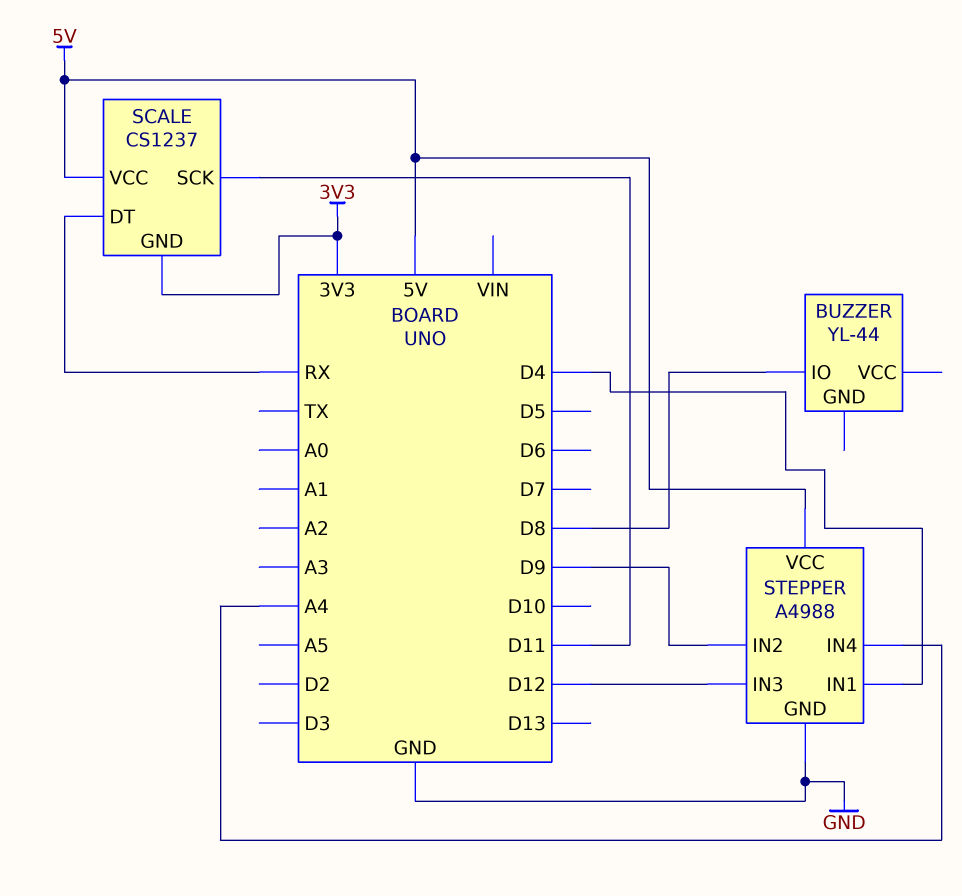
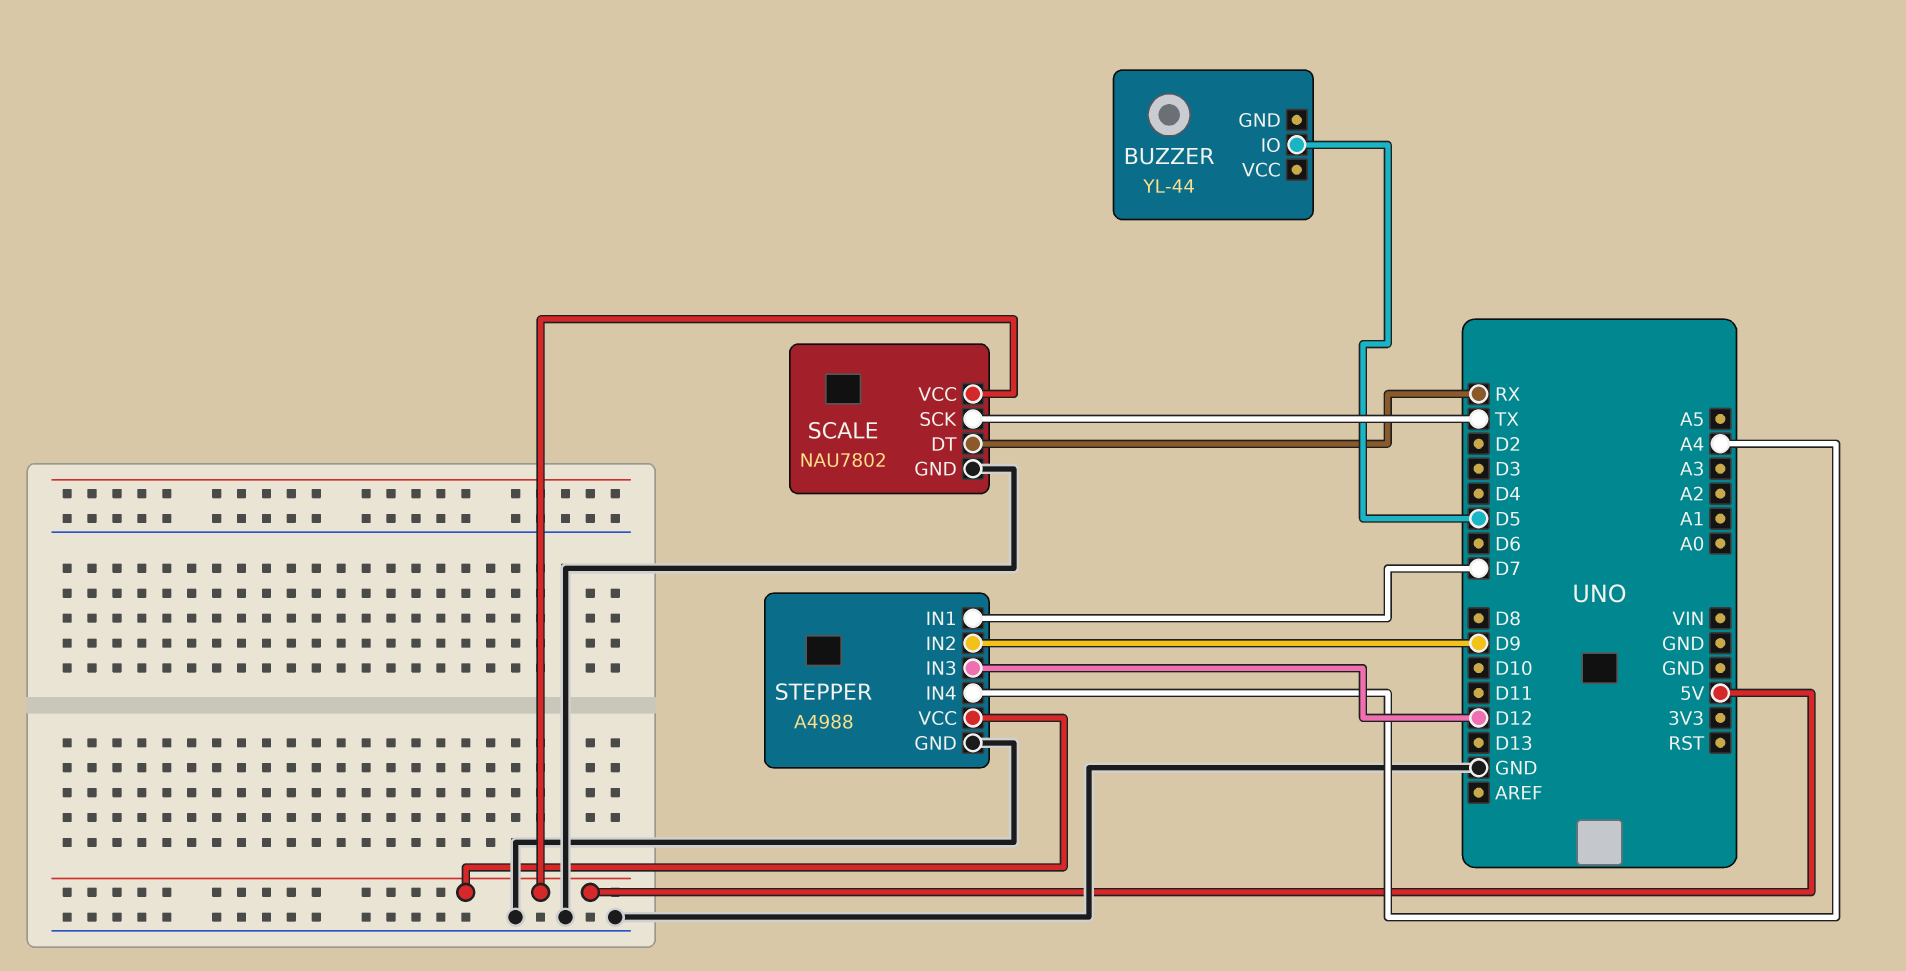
BUZZER pin IO: D8 -> D5
SCALE: CS1237 -> NAU7802
SCALE pin GND: 3V3 -> GND
SCALE pin SCK: D11 -> TX
STEPPER pin IN1: D4 -> D7

